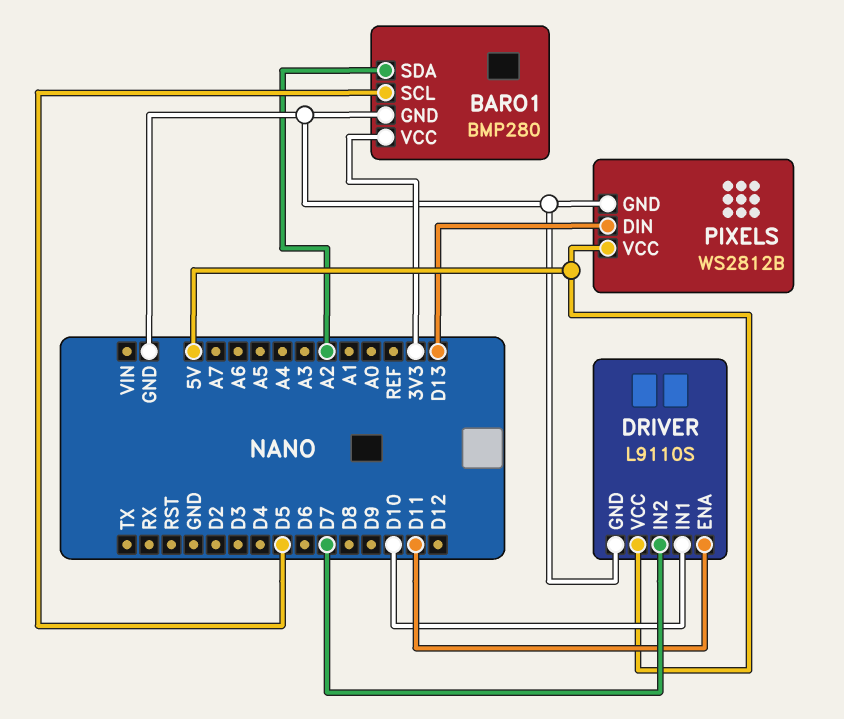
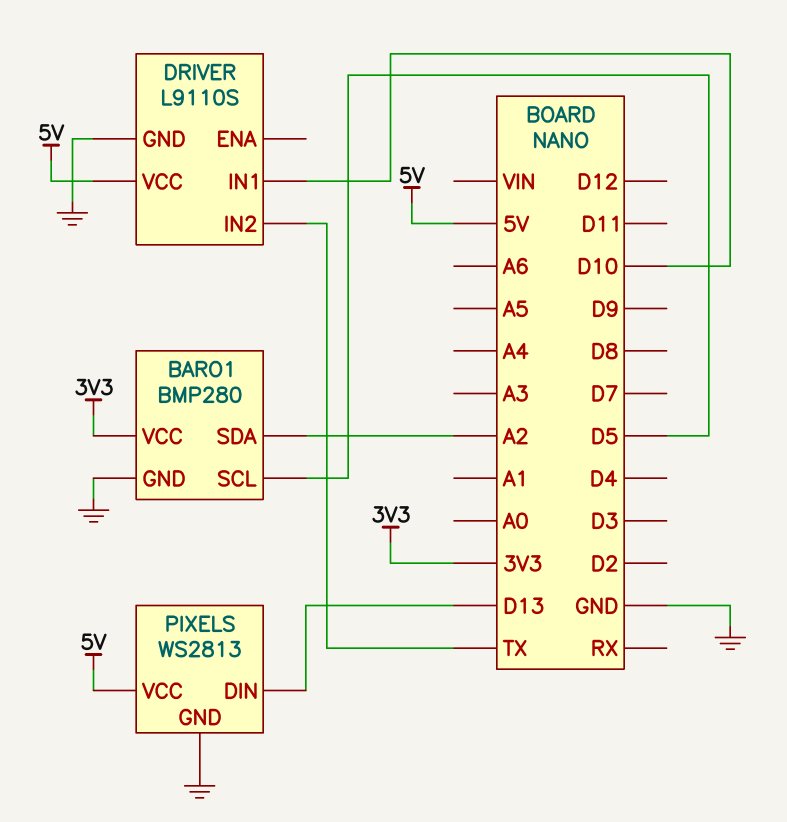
DRIVER pin ENA: D11 -> none
DRIVER pin IN2: D7 -> TX
PIXELS: WS2812B -> WS2813

